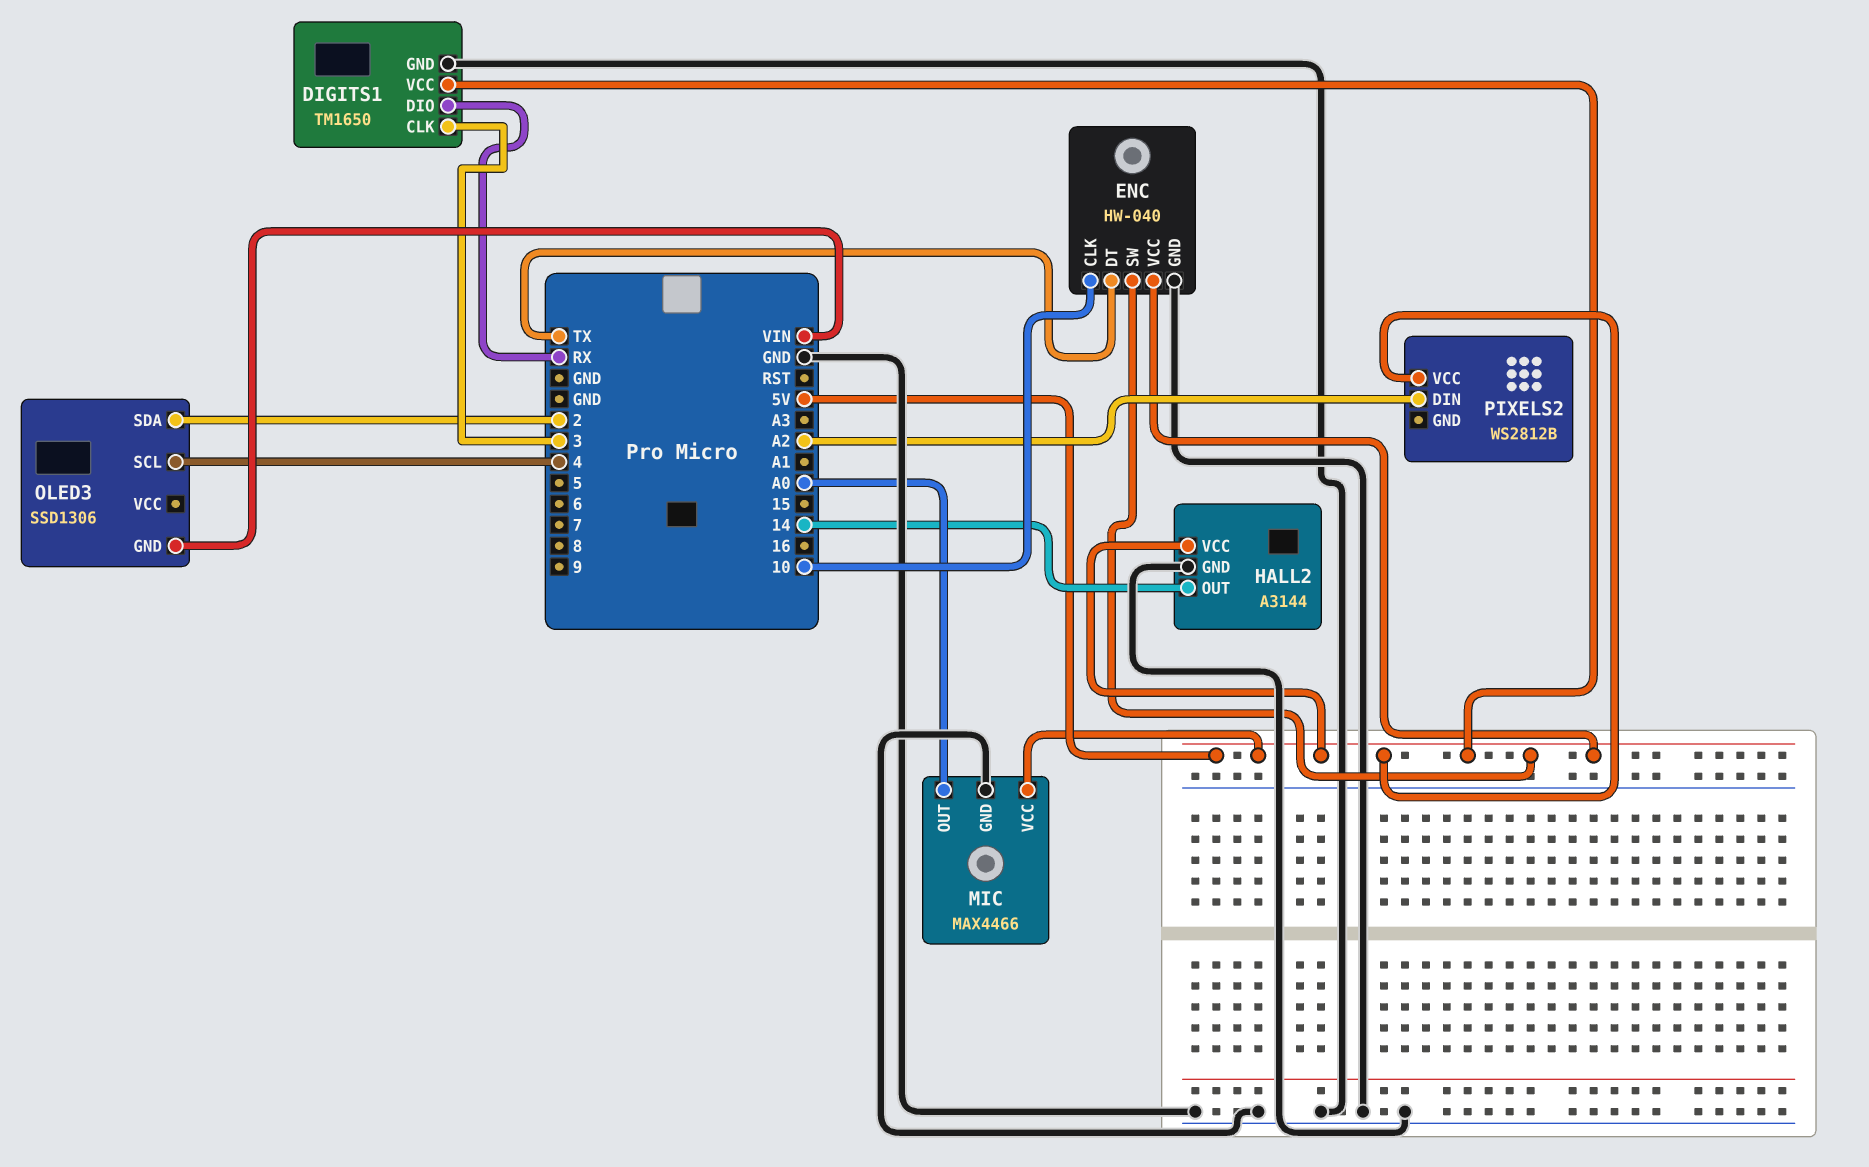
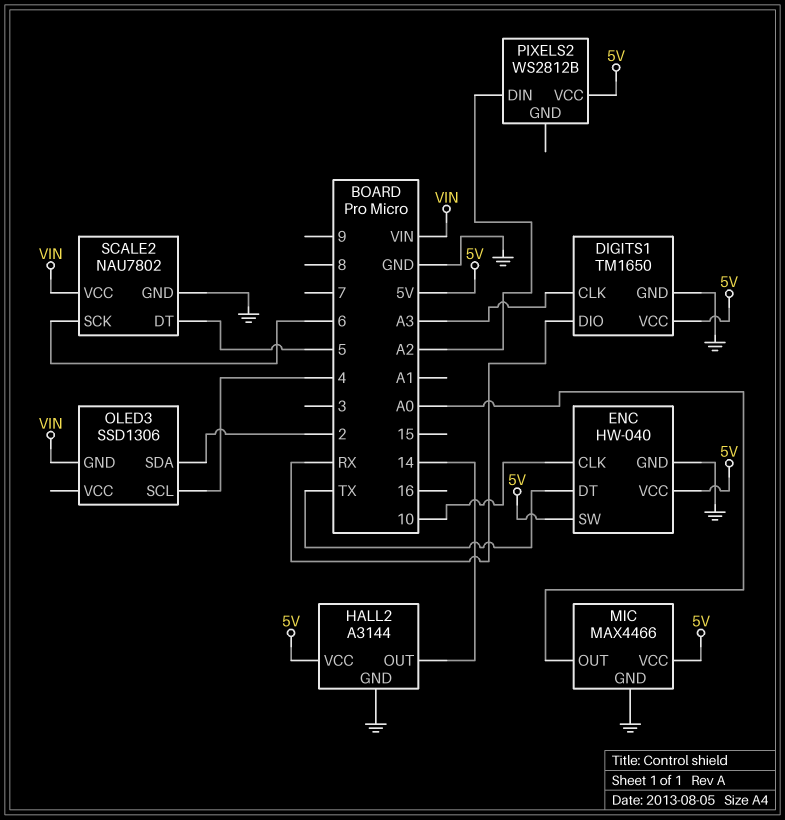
DIGITS1 pin CLK: 3 -> A3
SCALE2: none -> NAU7802
SCALE2 pin DT: none -> 5
SCALE2 pin GND: none -> GND
SCALE2 pin SCK: none -> 6
SCALE2 pin VCC: none -> VIN

